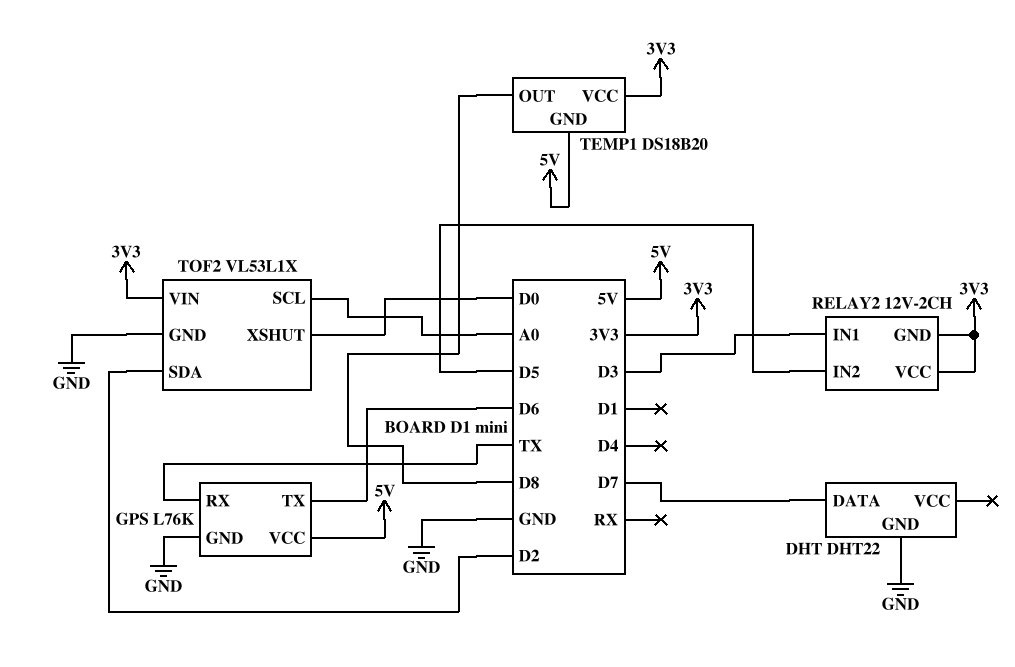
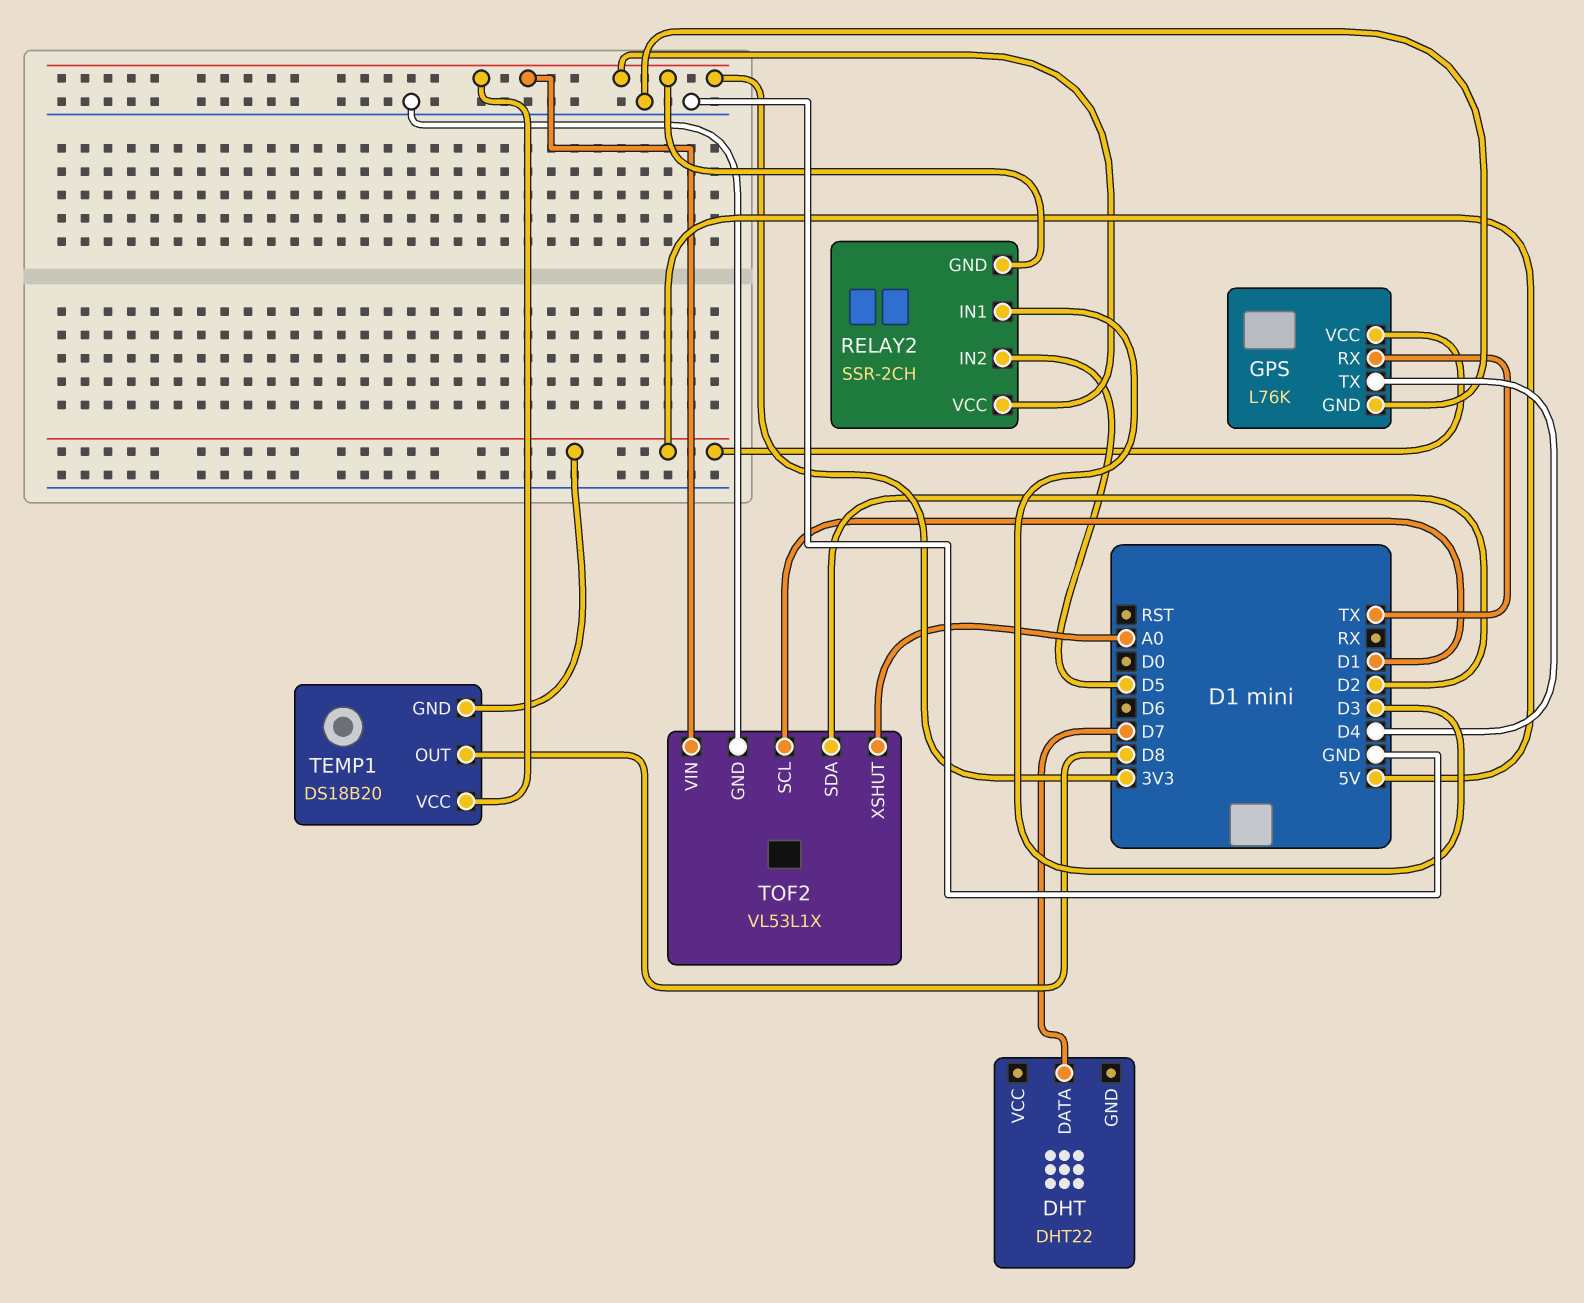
DHT pin GND: GND -> none
GPS pin TX: D6 -> D4
RELAY2: 12V-2CH -> SSR-2CH
TOF2 pin SCL: A0 -> D1
TOF2 pin XSHUT: D0 -> A0

